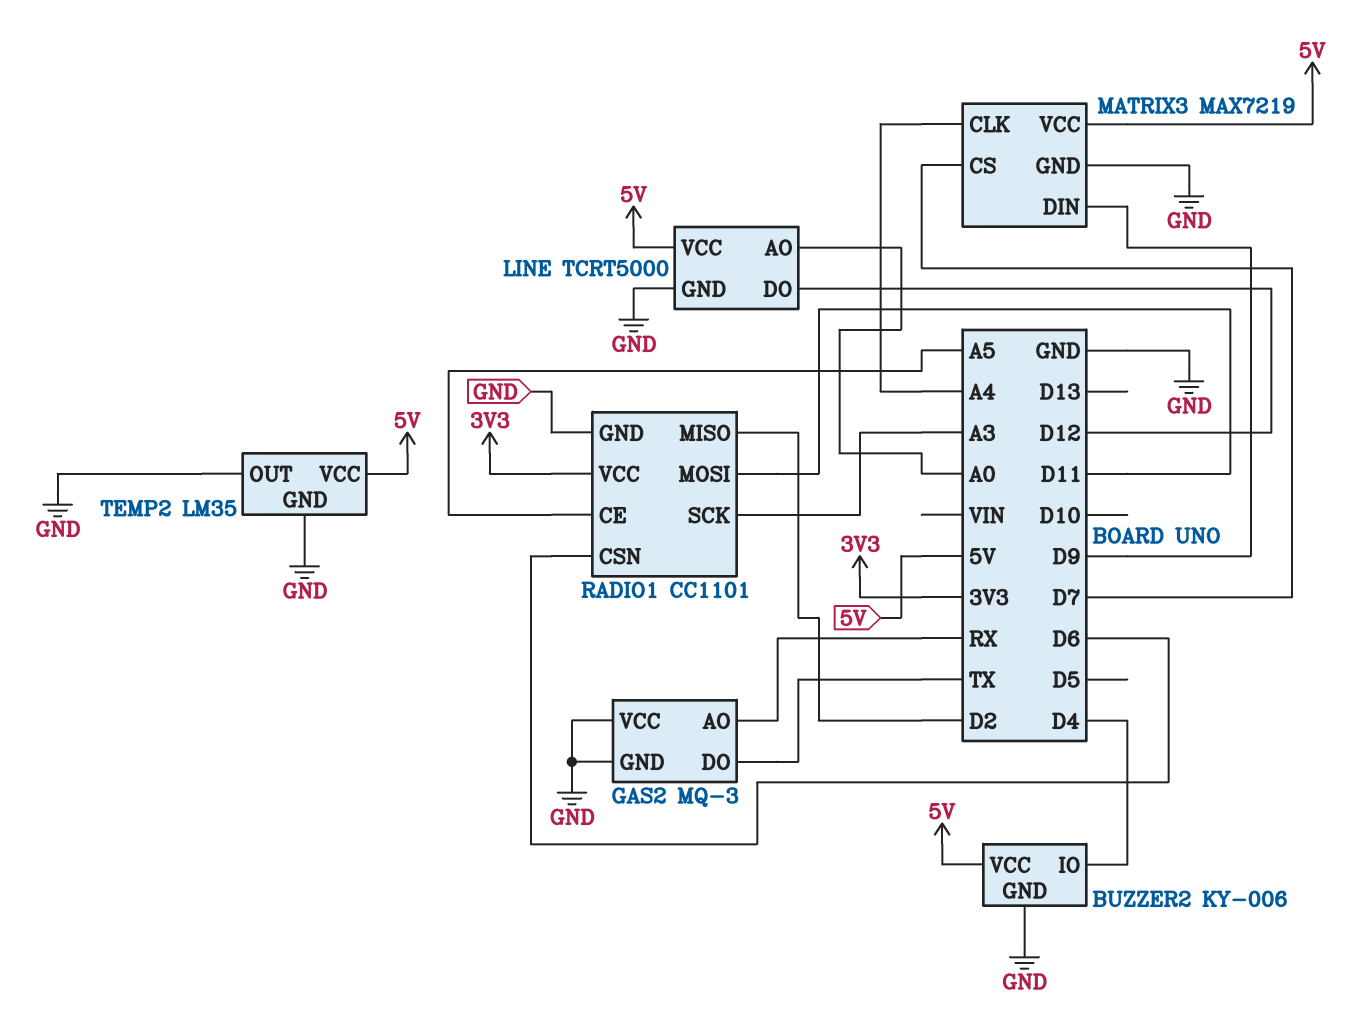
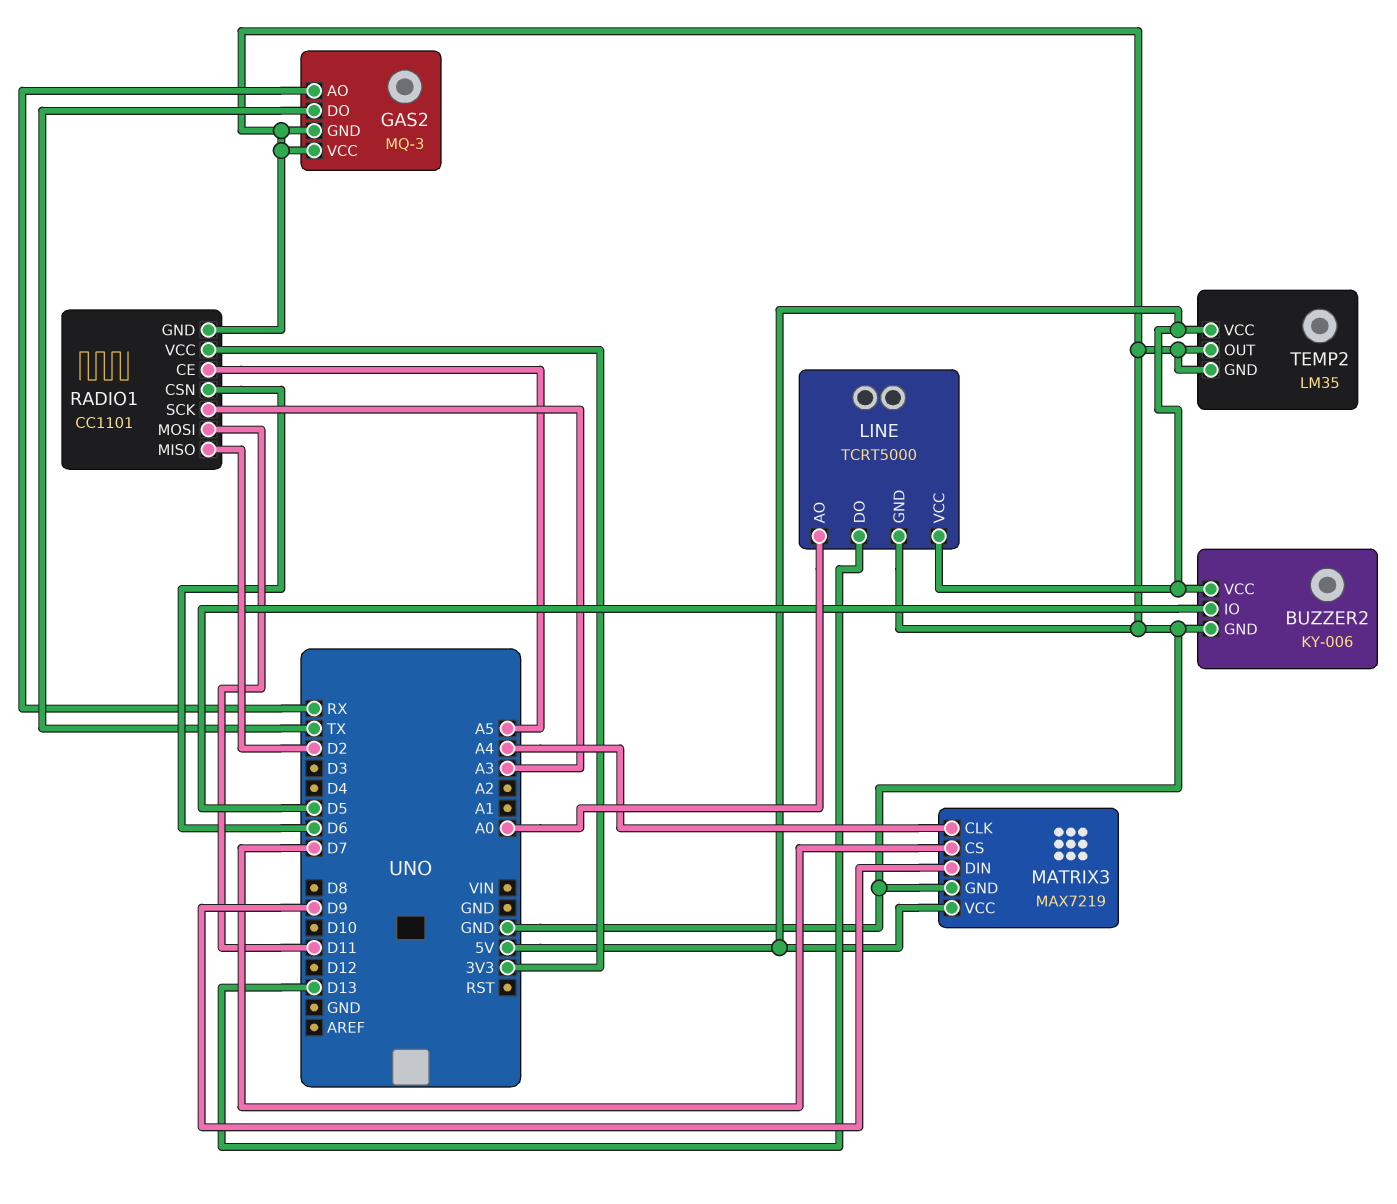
BUZZER2 pin IO: D4 -> D5
LINE pin DO: D12 -> D13

